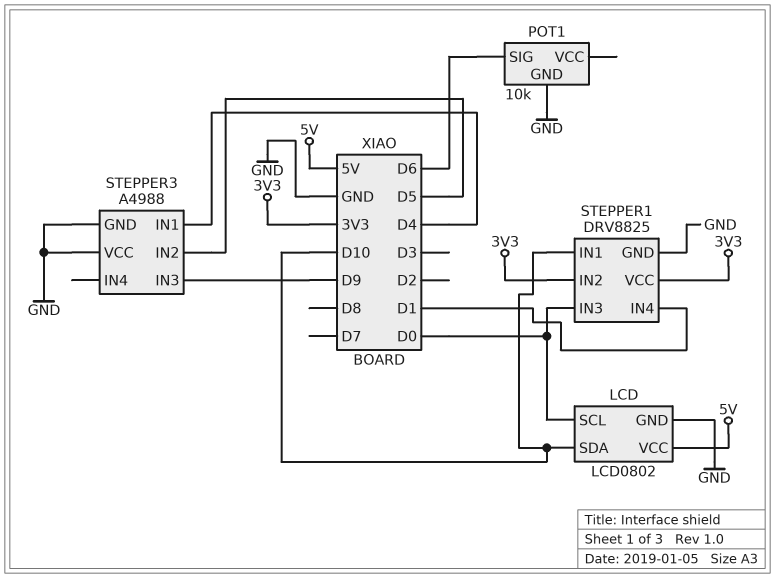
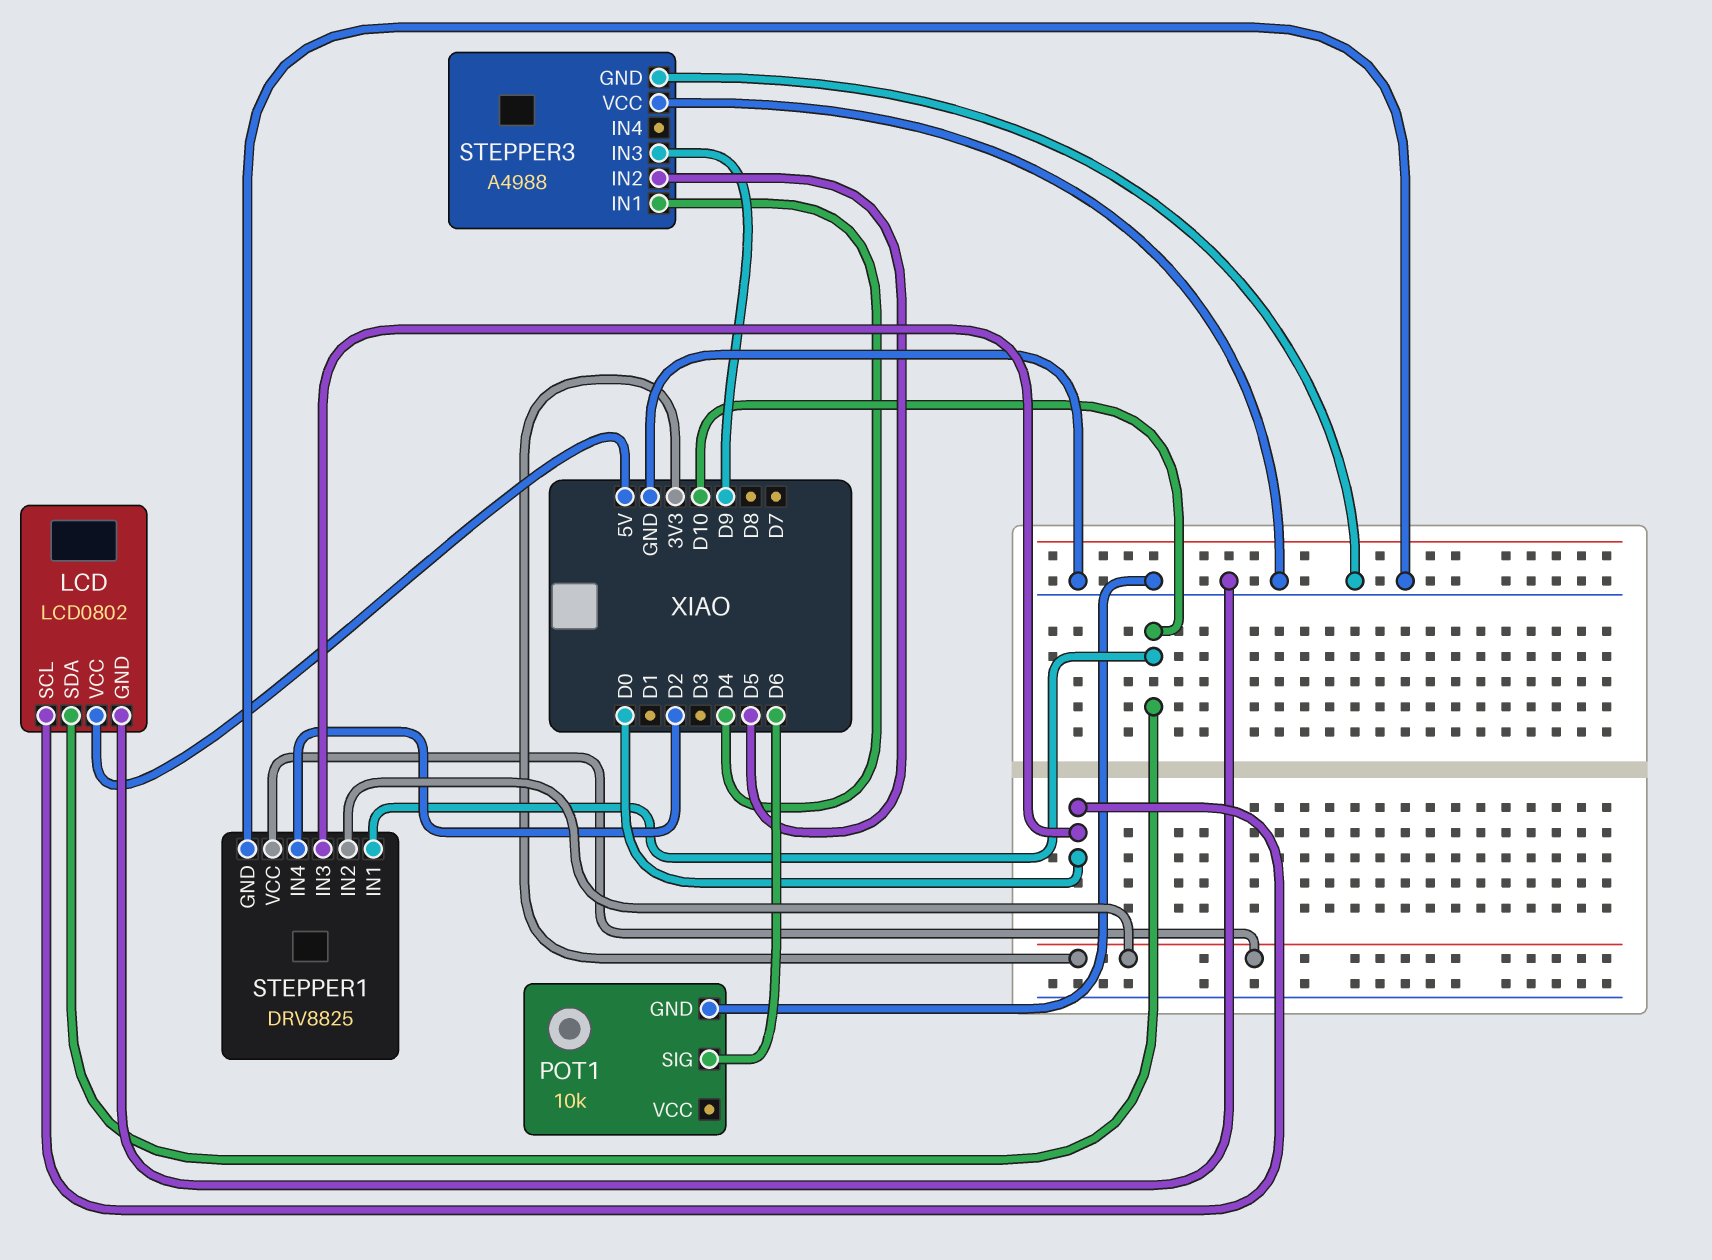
STEPPER1 pin IN4: D1 -> D2

